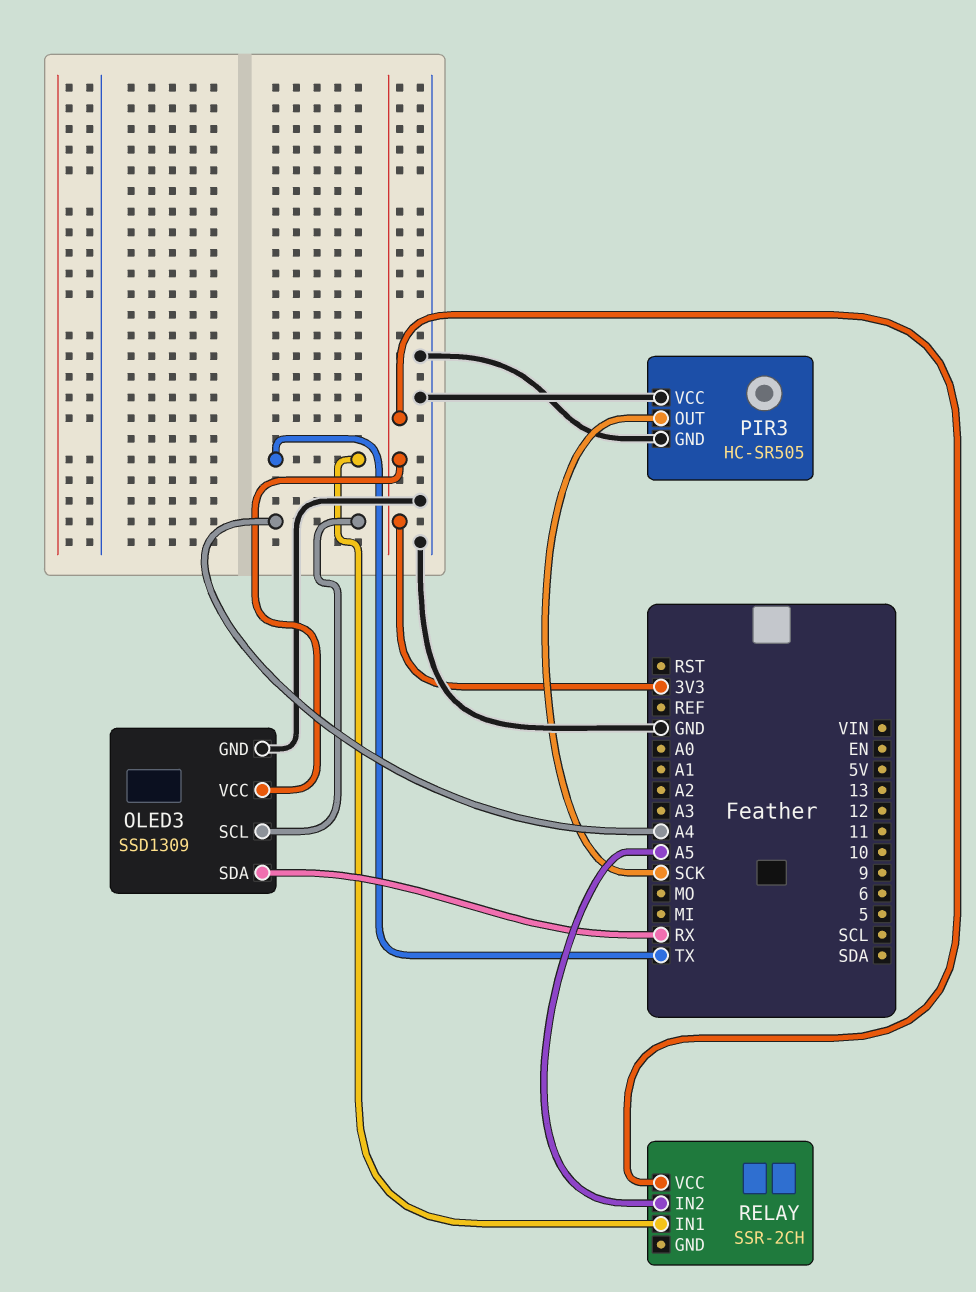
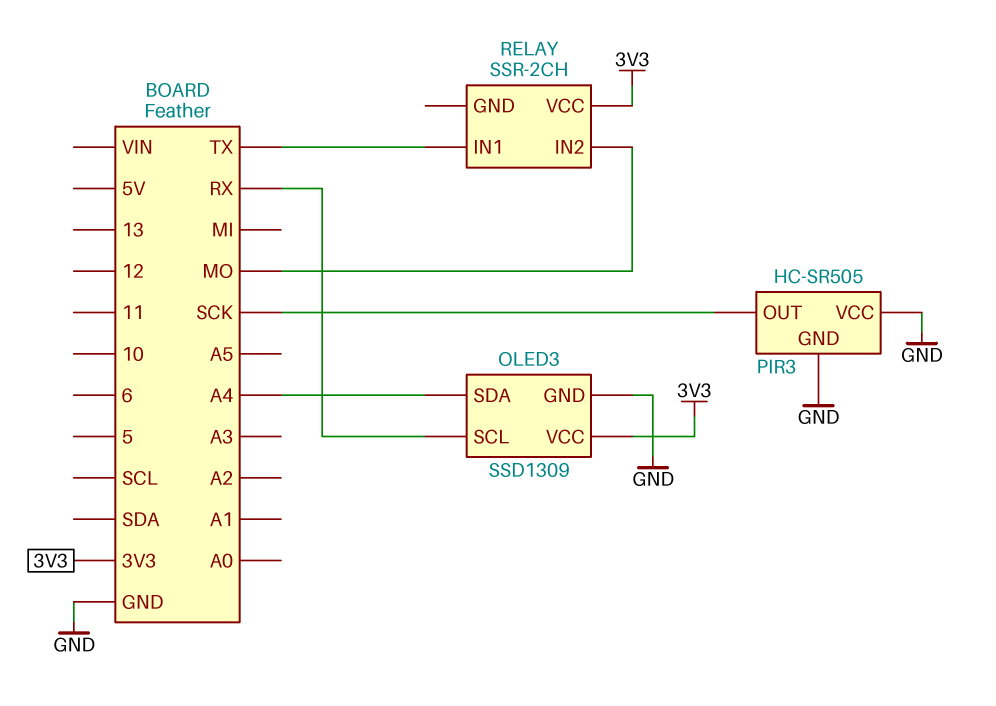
OLED3 pin SCL: A4 -> RX
OLED3 pin SDA: RX -> A4
RELAY pin IN2: A5 -> MO

